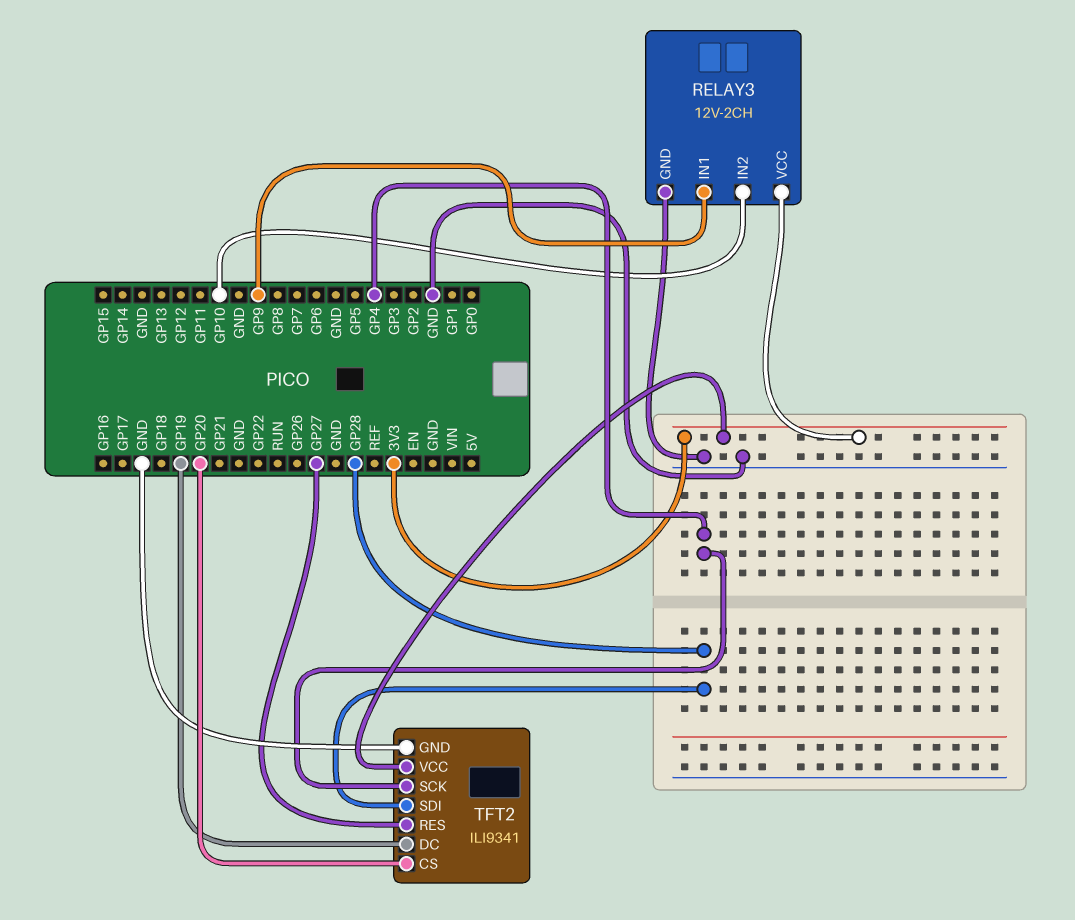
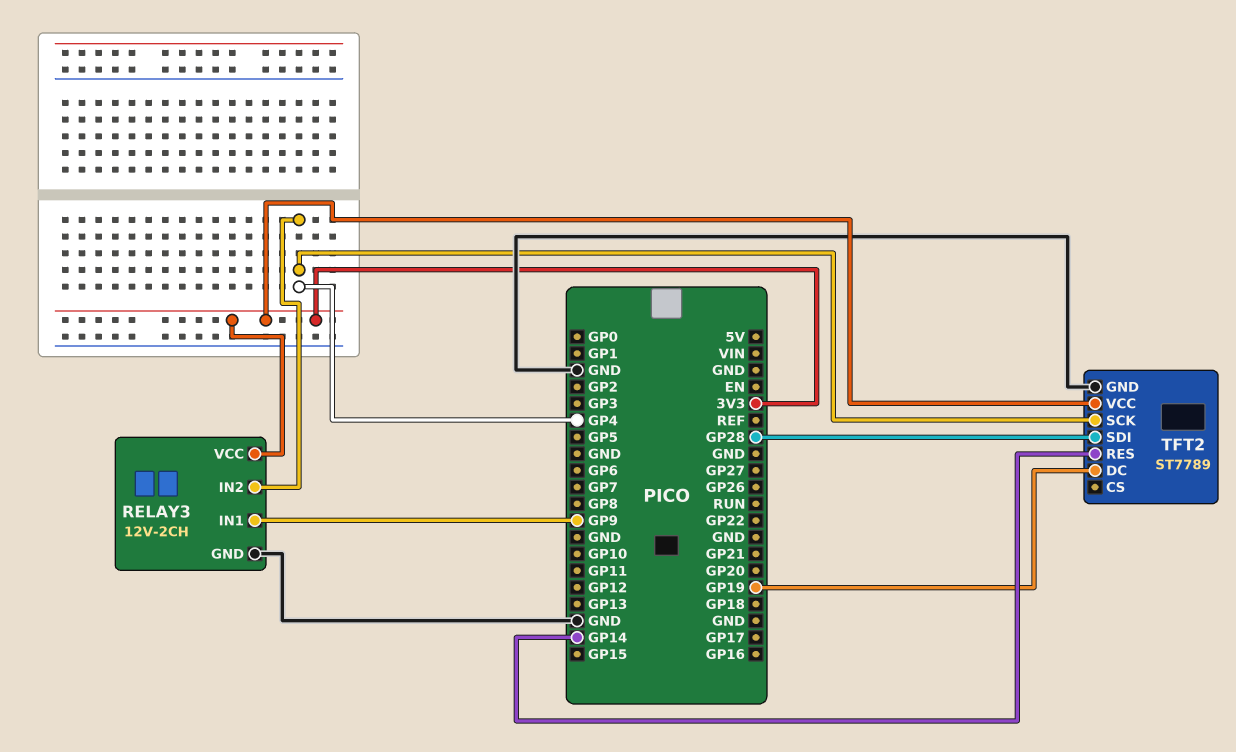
RELAY3 pin IN2: GP10 -> GP4
TFT2: ILI9341 -> ST7789
TFT2 pin CS: GP20 -> none
TFT2 pin RES: GP27 -> GP14

